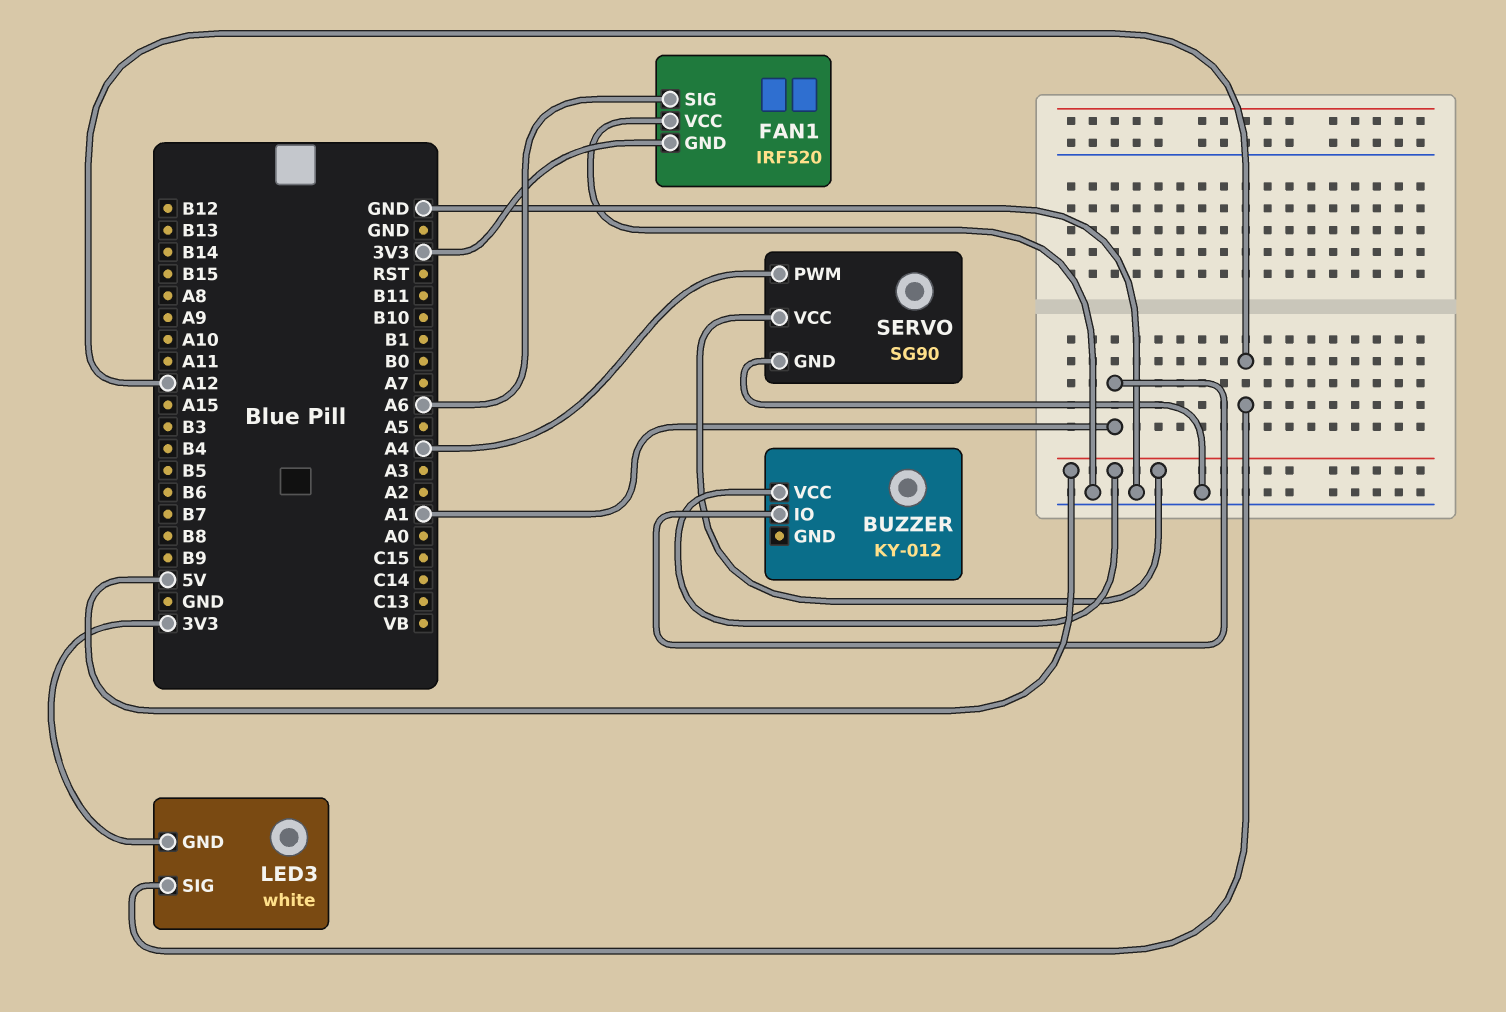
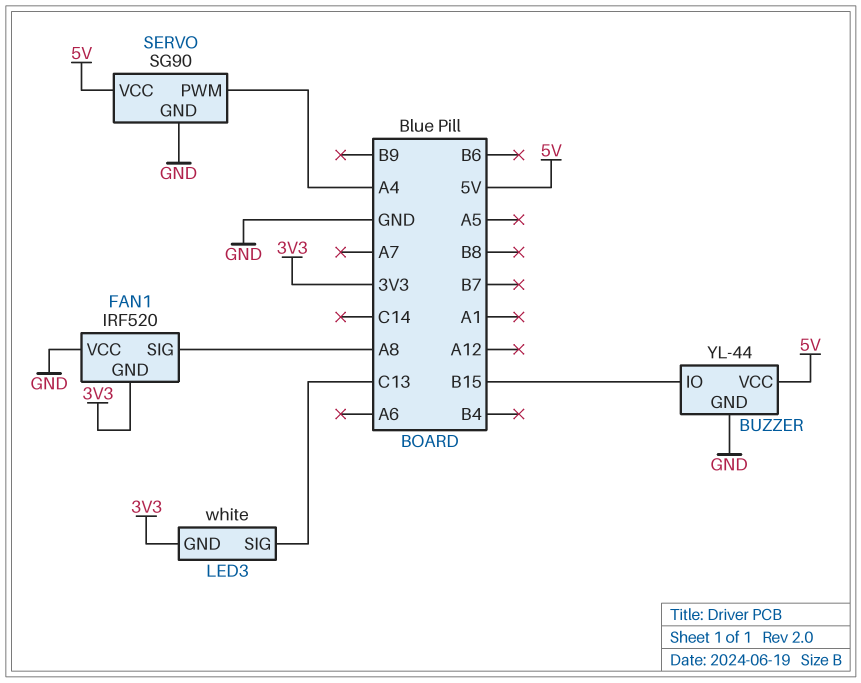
BUZZER: KY-012 -> YL-44
BUZZER pin GND: none -> GND
BUZZER pin IO: A1 -> B15
FAN1 pin SIG: A6 -> A8
LED3 pin SIG: A12 -> C13

